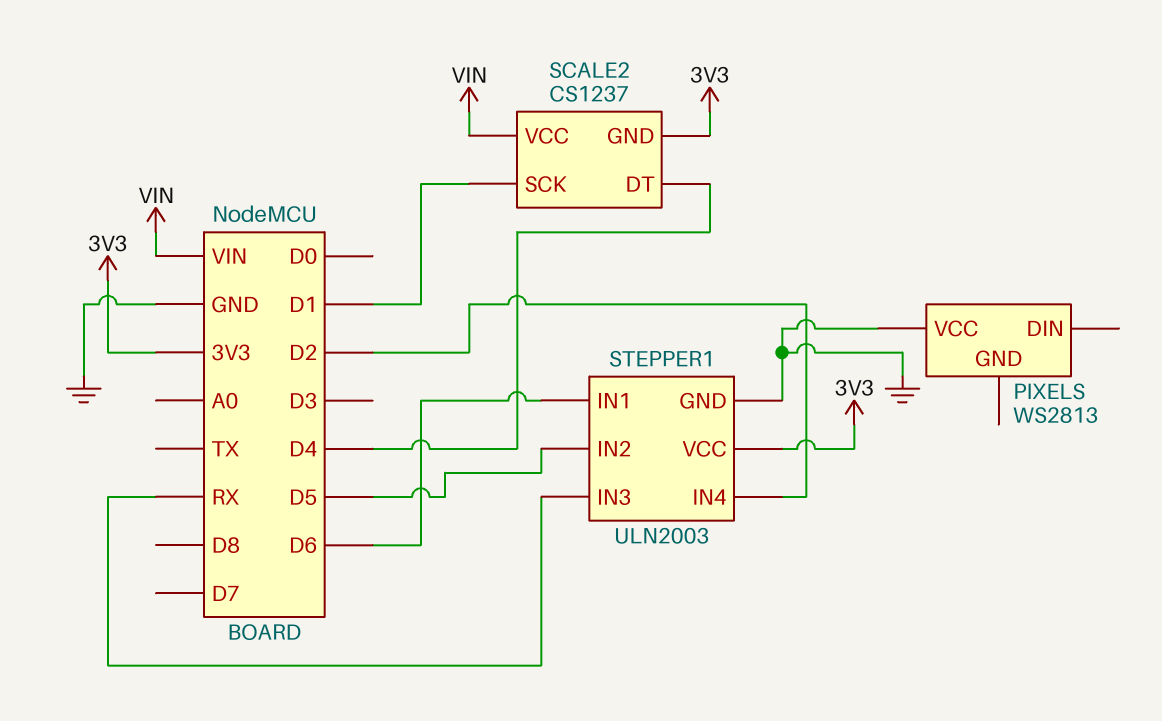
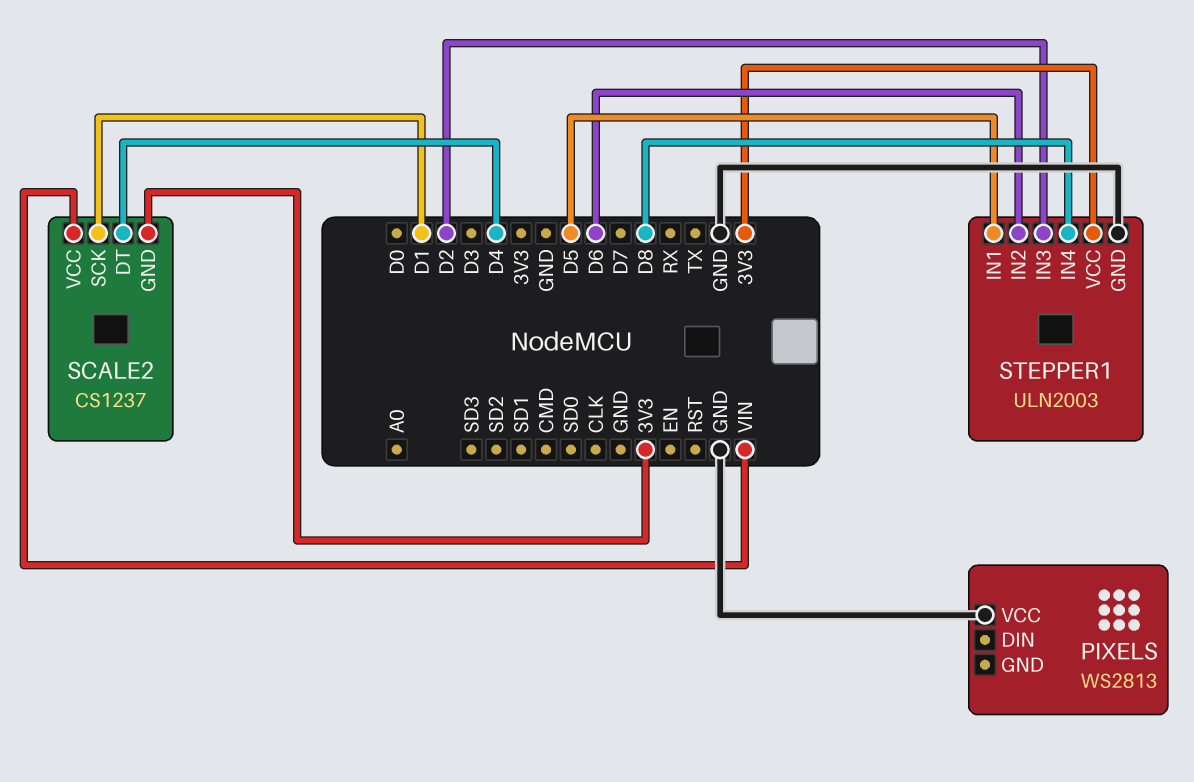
STEPPER1 pin IN1: D6 -> D5
STEPPER1 pin IN2: D5 -> D6
STEPPER1 pin IN3: RX -> D2
STEPPER1 pin IN4: D2 -> D8

